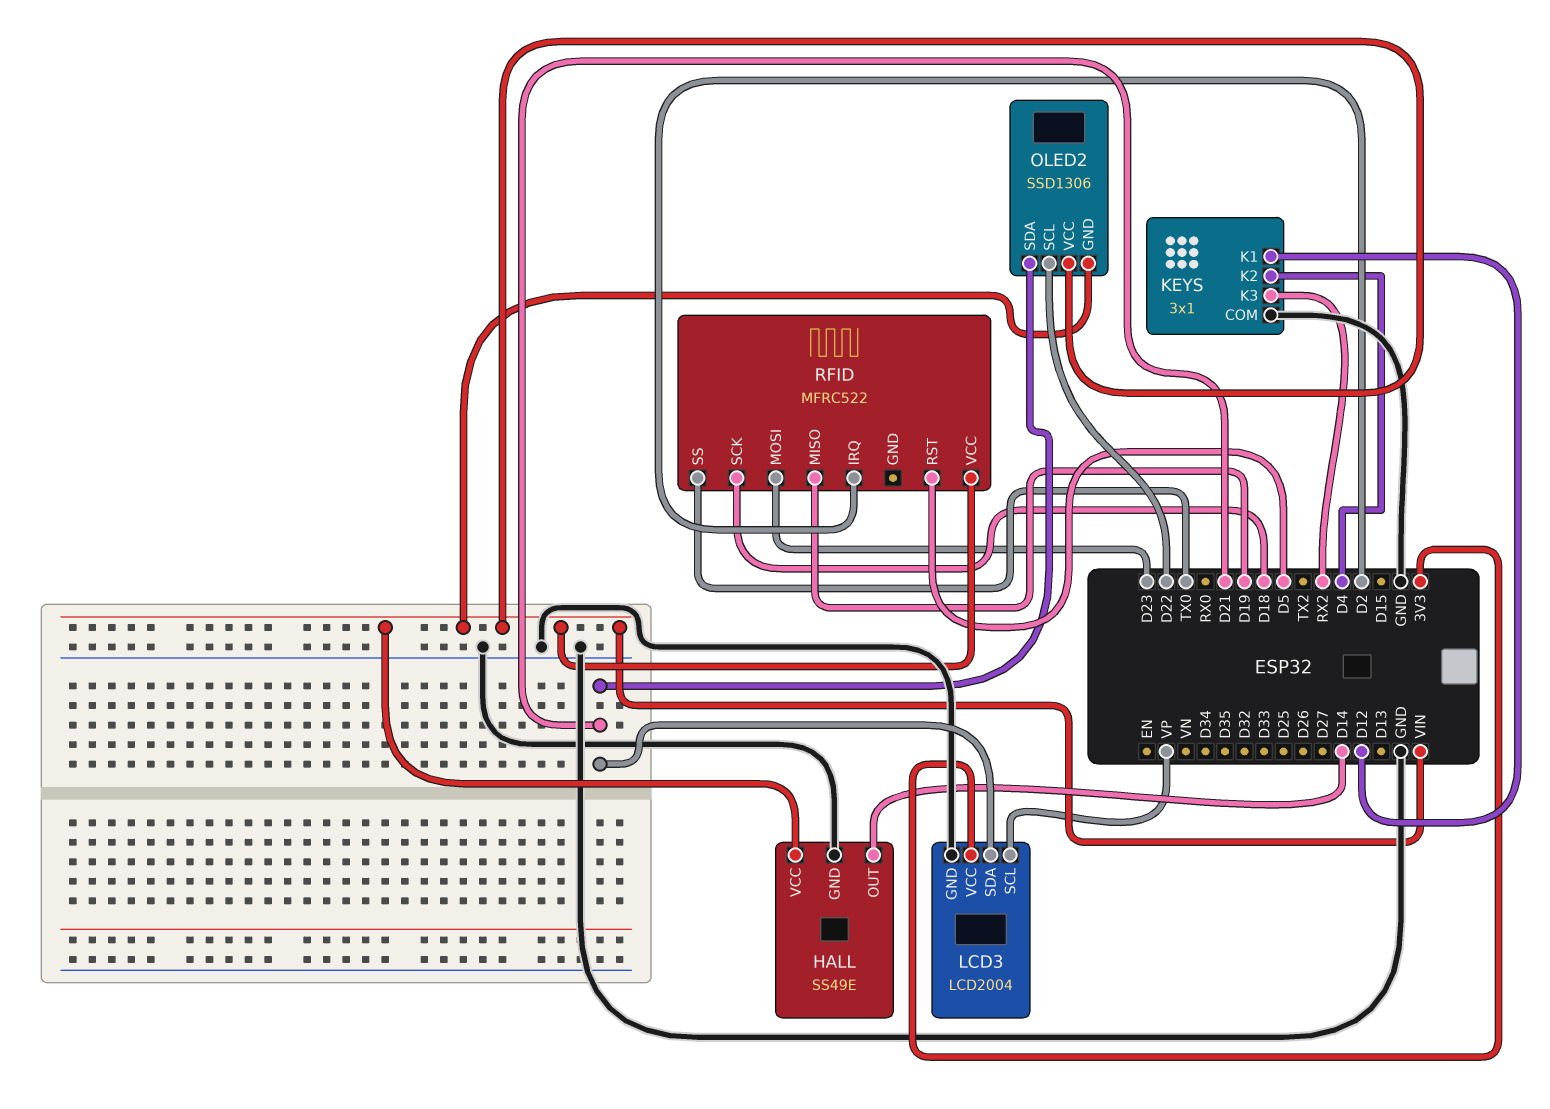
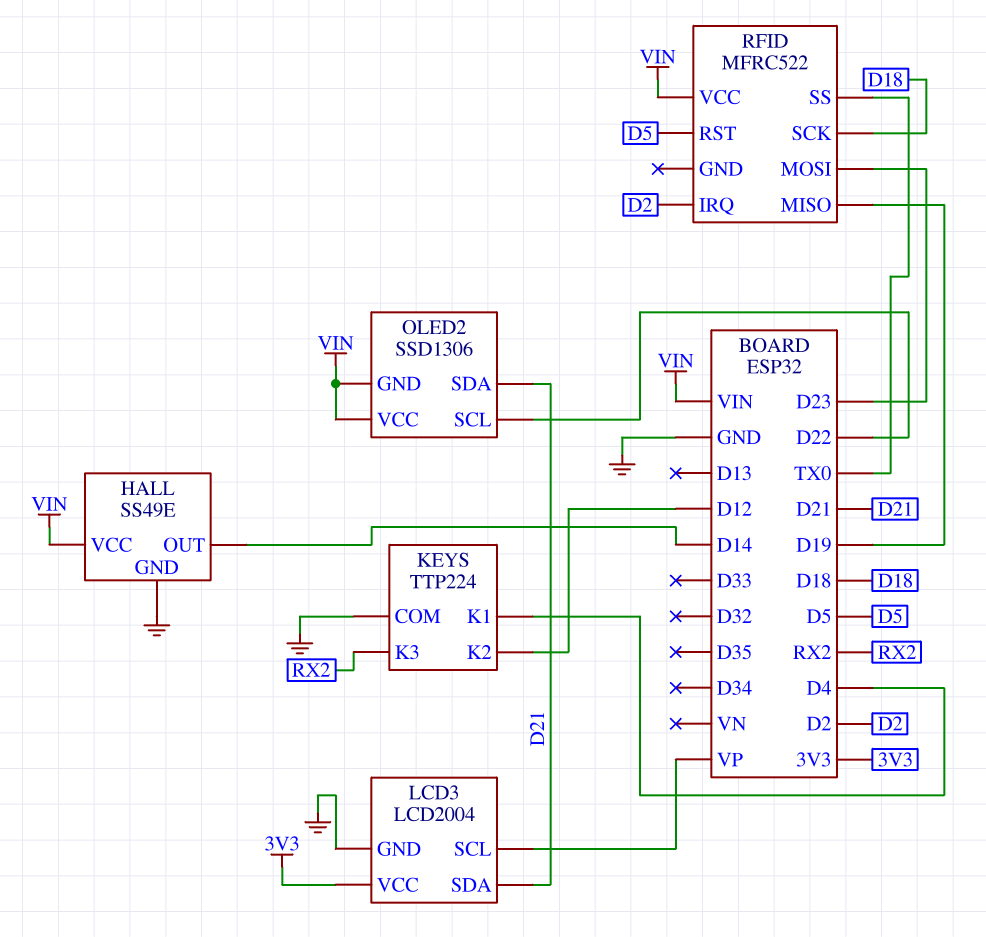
KEYS: 3x1 -> TTP224
KEYS pin K1: D12 -> D4
KEYS pin K2: D4 -> D12

